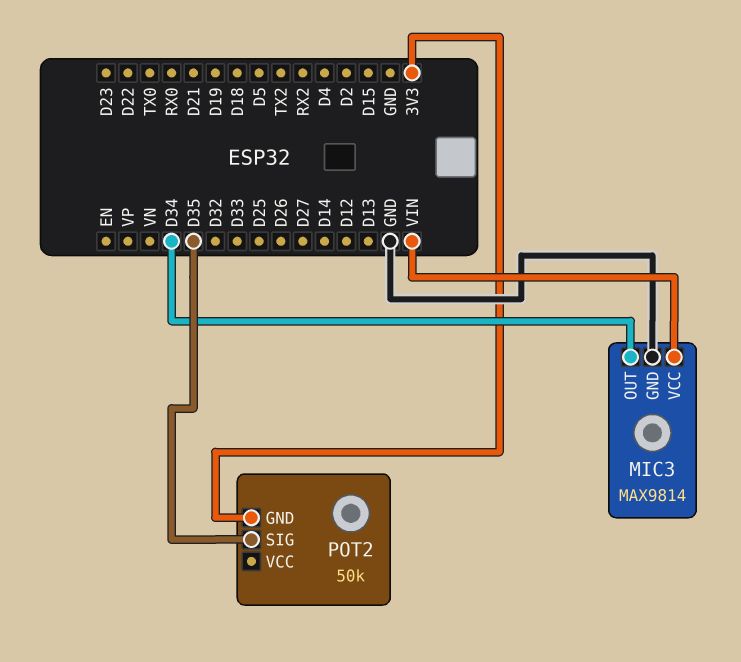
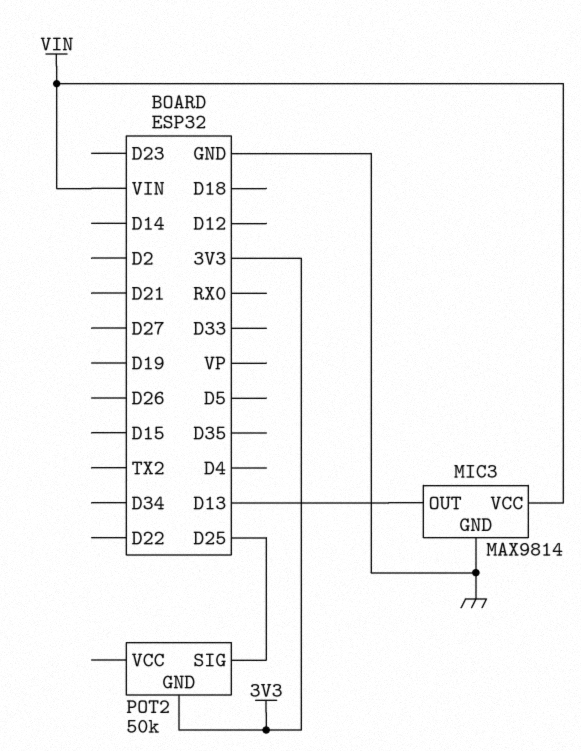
MIC3 pin OUT: D34 -> D13
POT2 pin SIG: D35 -> D25

